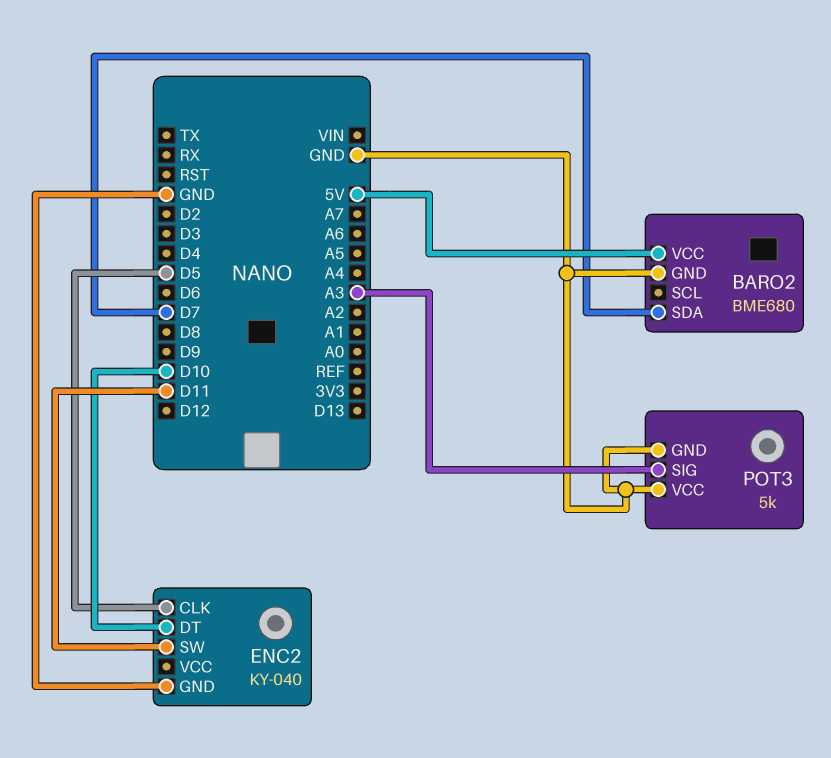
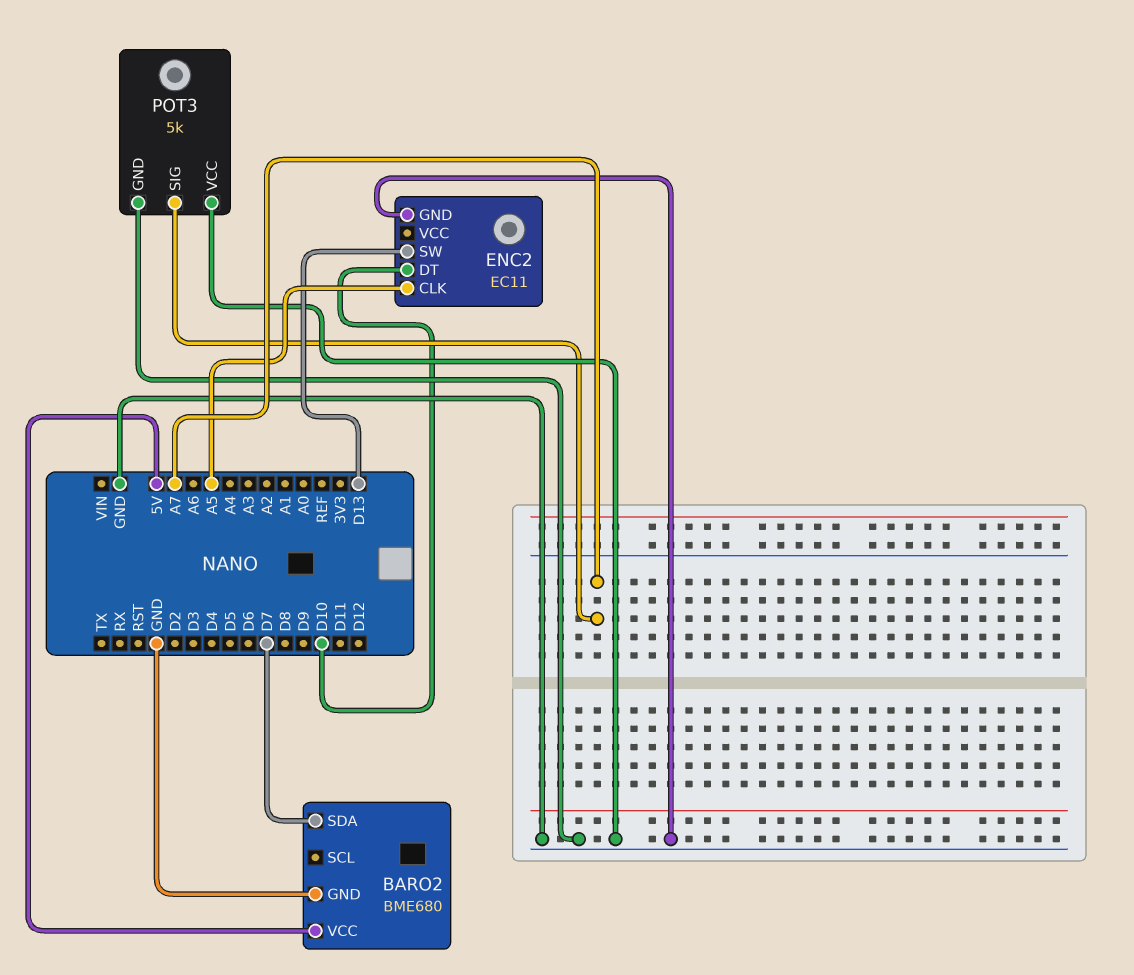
ENC2: KY-040 -> EC11
ENC2 pin CLK: D5 -> A5
ENC2 pin SW: D11 -> D13
POT3 pin SIG: A3 -> A7

